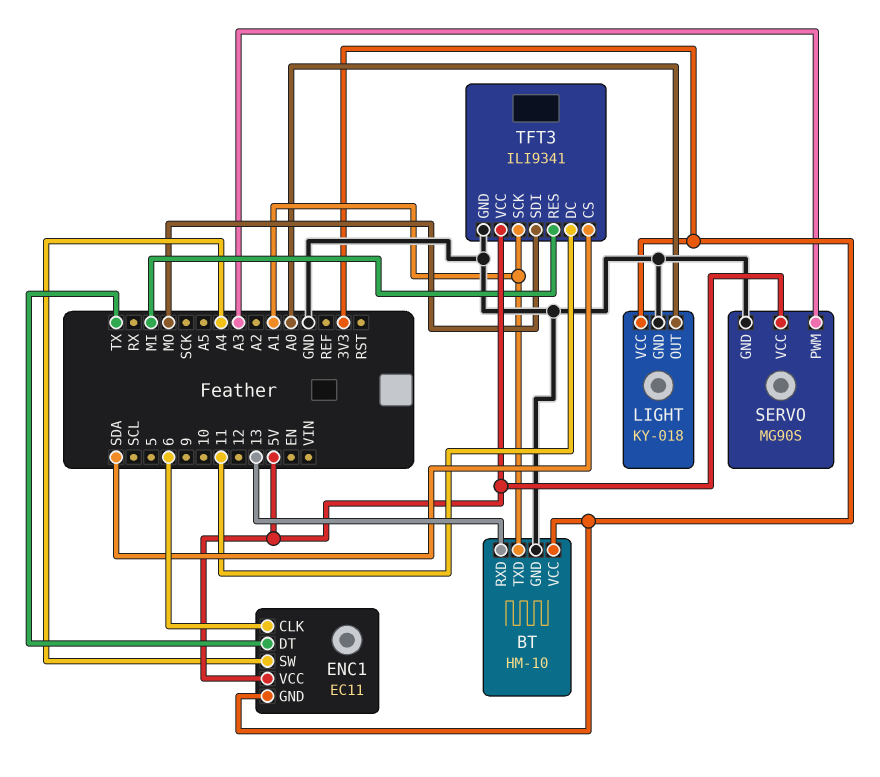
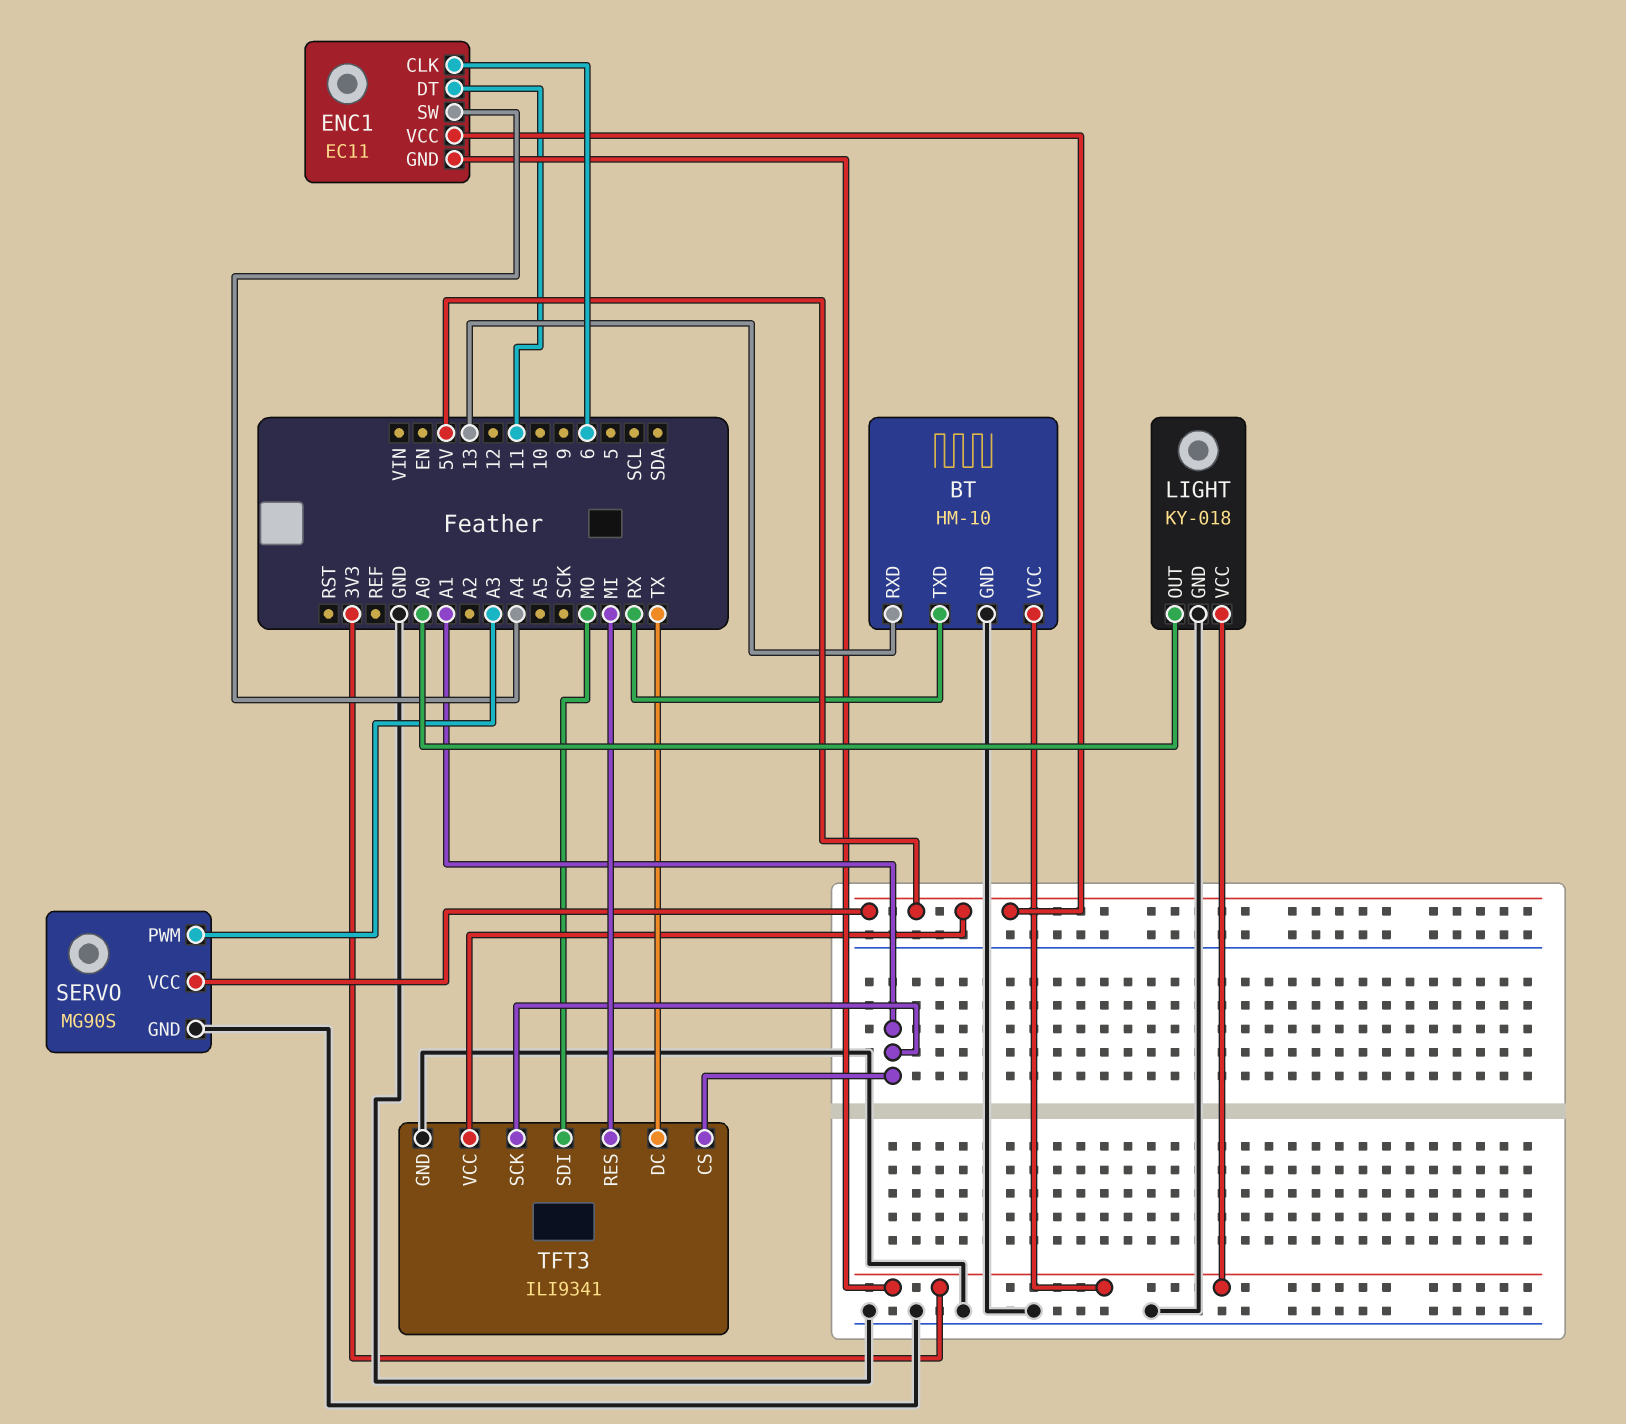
BT pin TXD: A1 -> RX
ENC1 pin DT: TX -> 11
TFT3 pin CS: SDA -> A1
TFT3 pin DC: 11 -> TX

